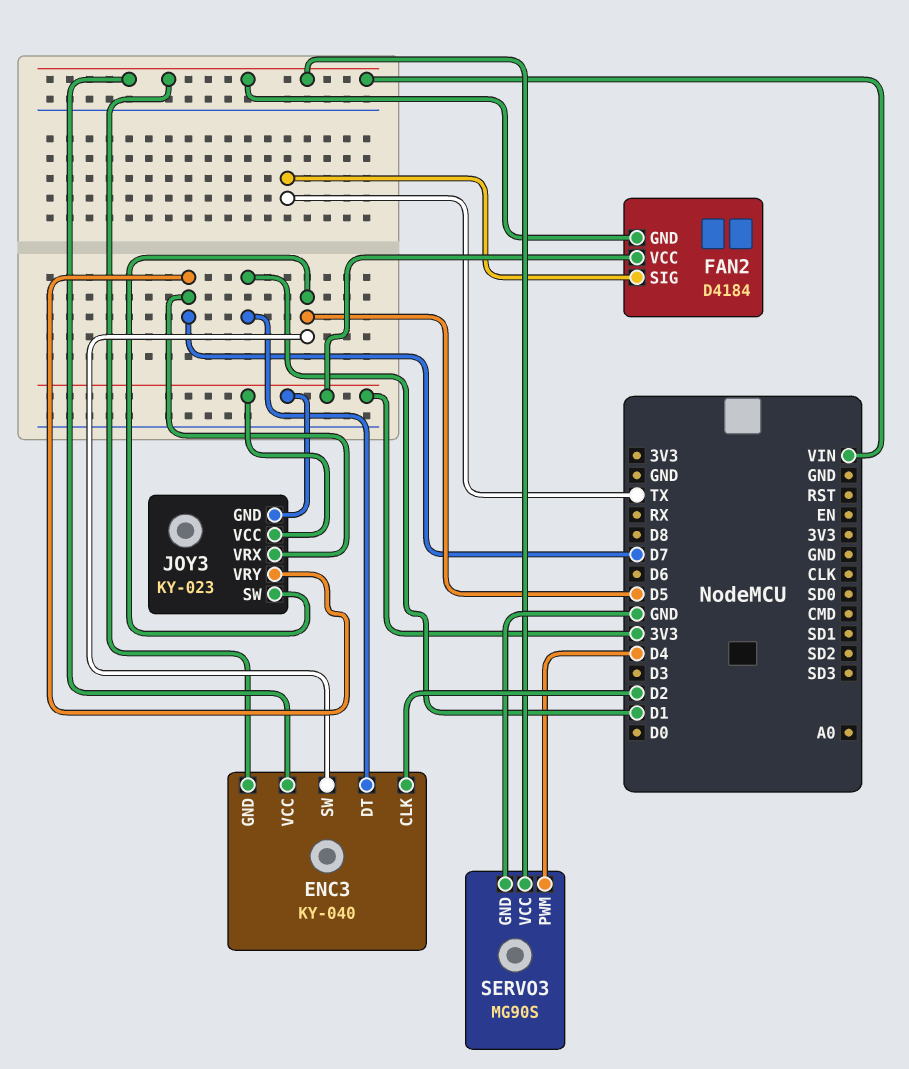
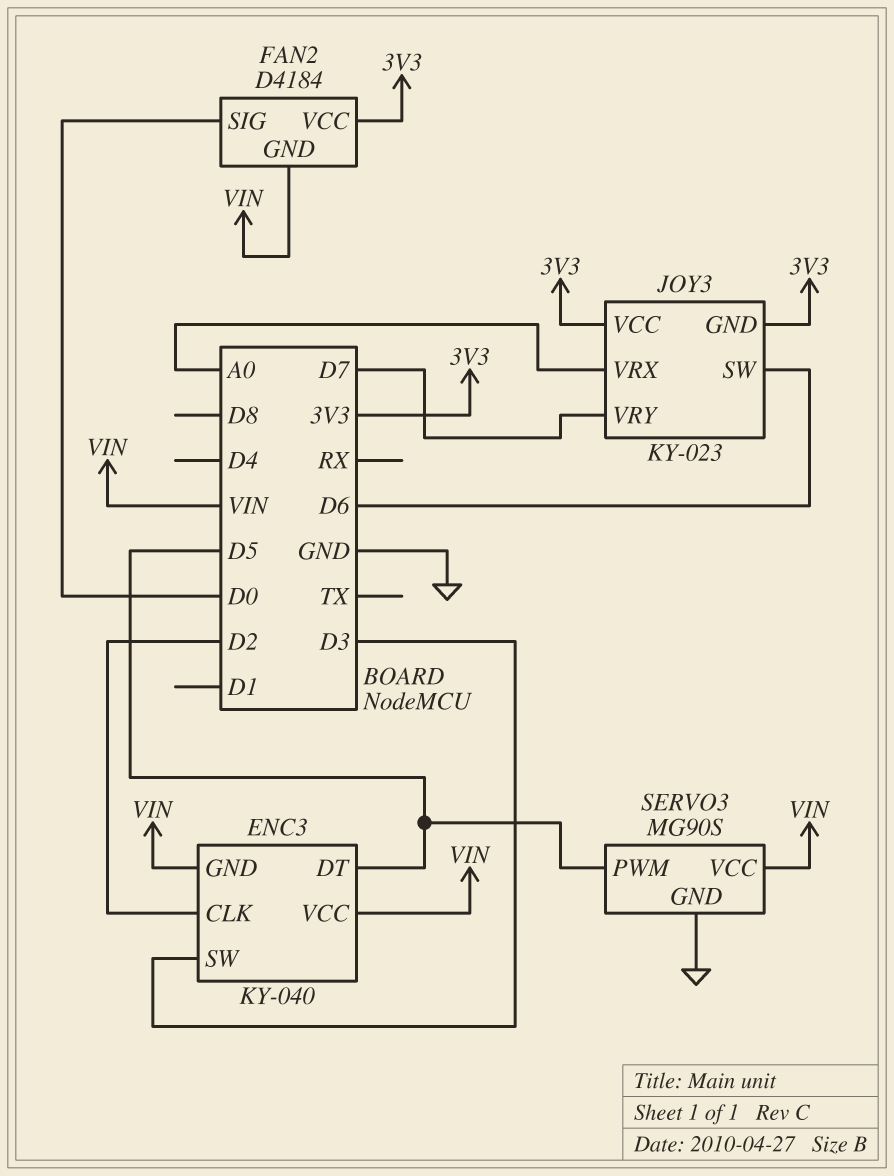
ENC3 pin DT: D1 -> D5
ENC3 pin SW: D5 -> D3
FAN2 pin SIG: TX -> D0
JOY3 pin SW: D5 -> D6
JOY3 pin VRX: D7 -> A0
SERVO3 pin PWM: D4 -> D5

